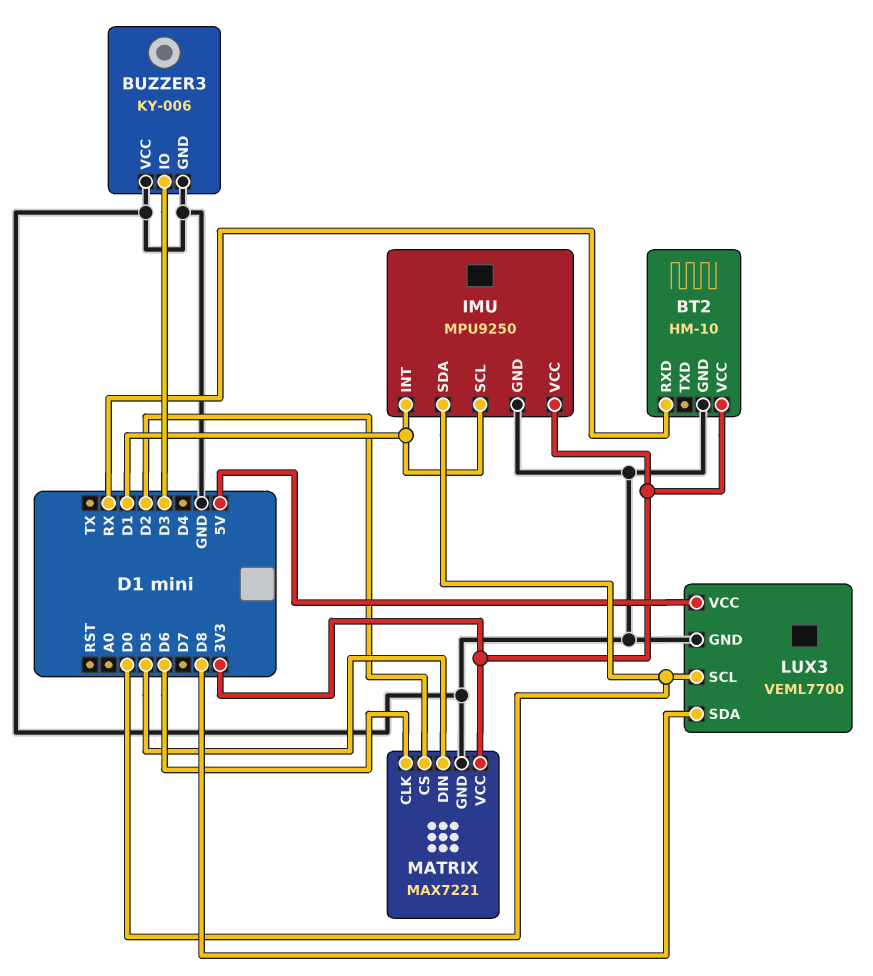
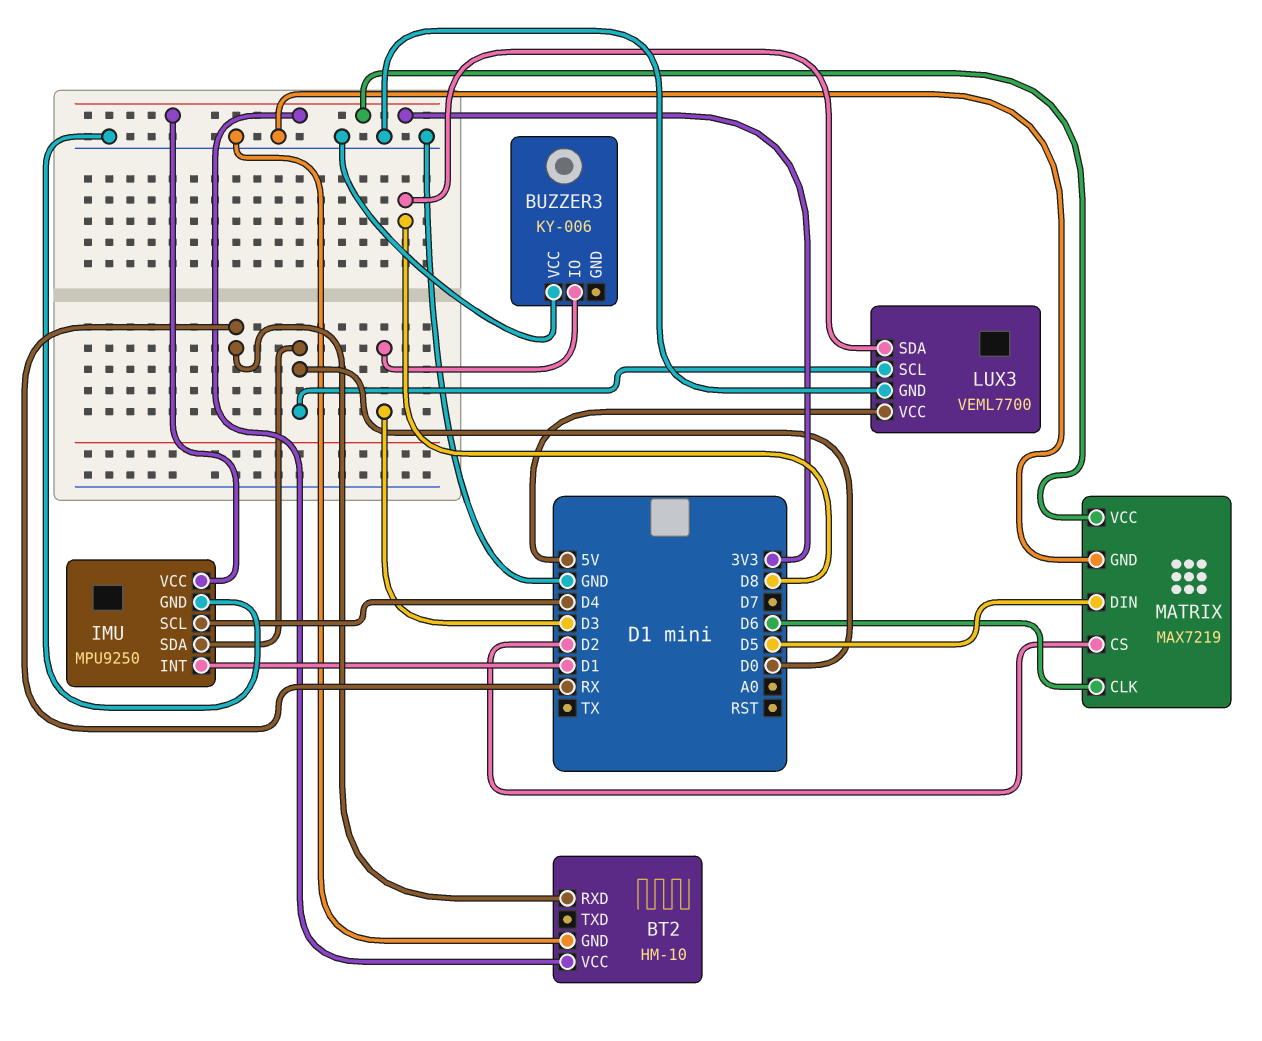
BUZZER3 pin GND: GND -> none
IMU pin SCL: D1 -> D4
MATRIX: MAX7221 -> MAX7219

